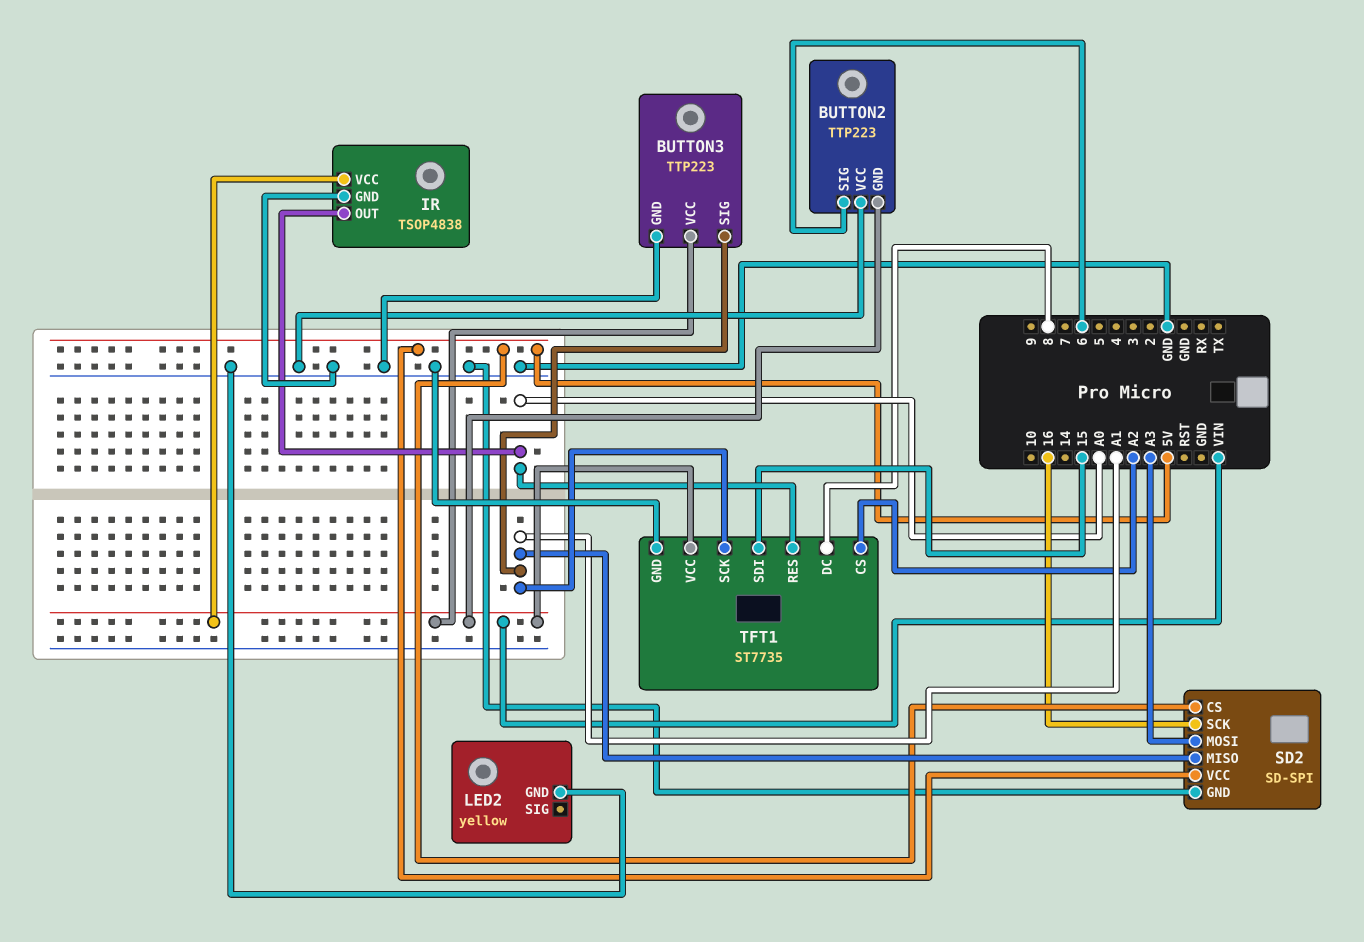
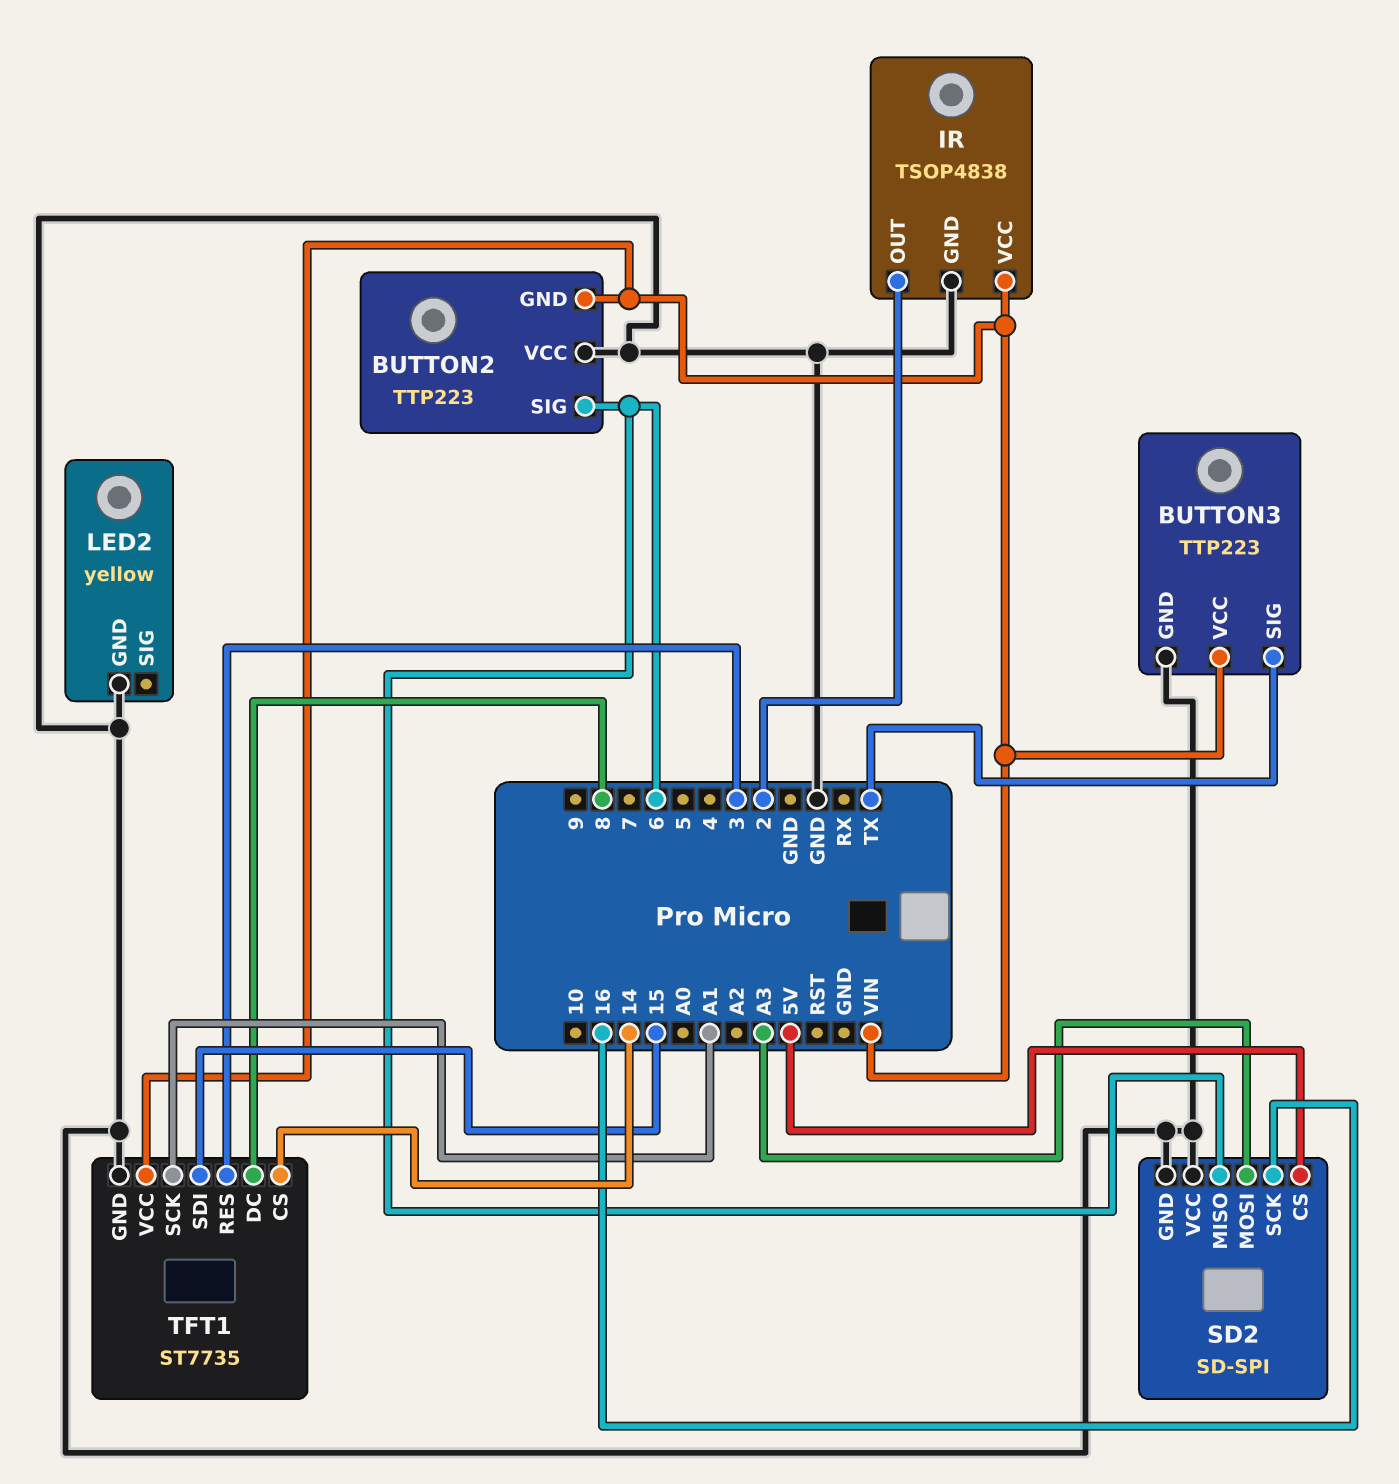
BUTTON3 pin SIG: A1 -> TX
IR pin OUT: A0 -> 2
SD2 pin MISO: A1 -> 6
SD2 pin VCC: 5V -> GND
TFT1 pin CS: A2 -> 14
TFT1 pin RES: A0 -> 3

